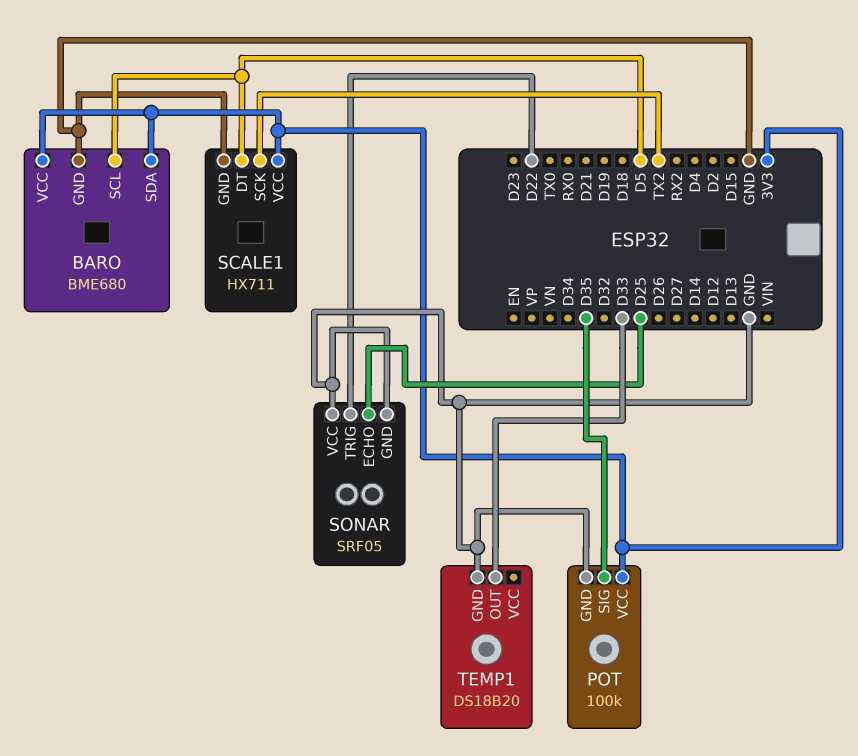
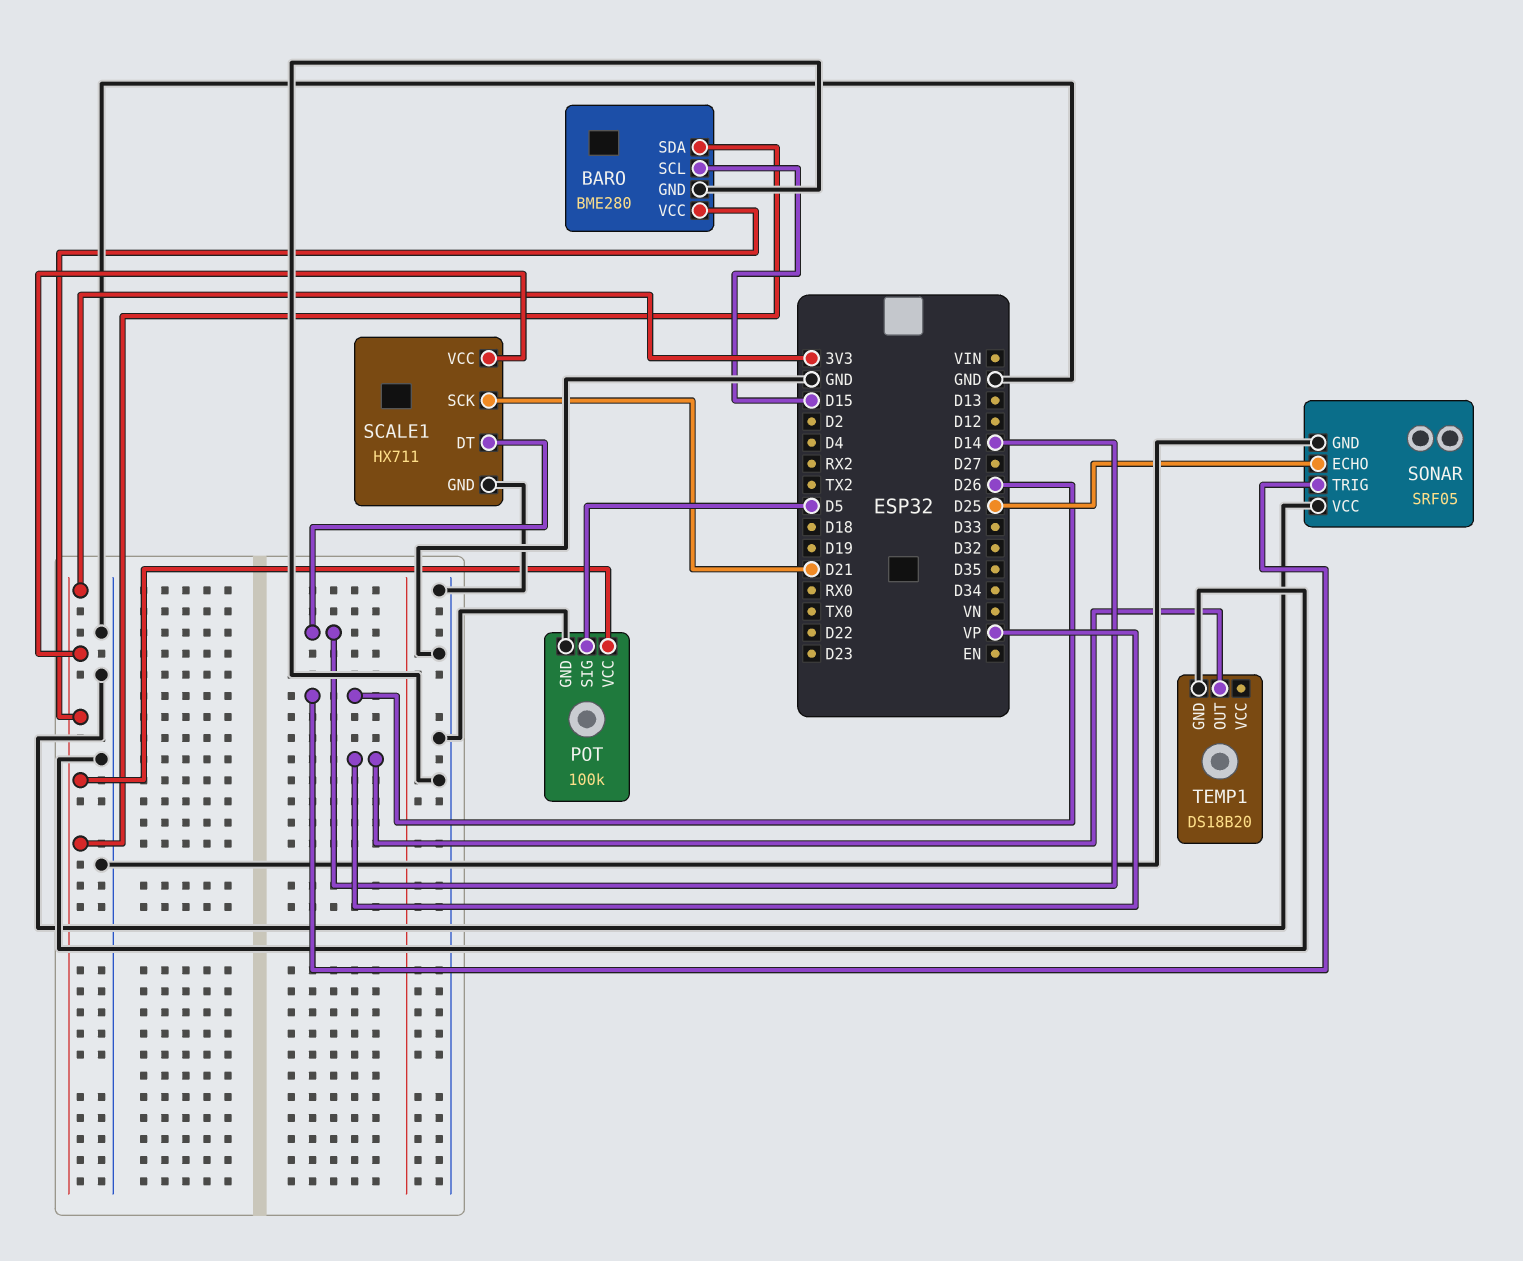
BARO: BME680 -> BME280
BARO pin SCL: D5 -> D15
POT pin SIG: D35 -> D5
SCALE1 pin DT: D5 -> D14
SCALE1 pin SCK: TX2 -> D21
SONAR pin TRIG: D22 -> D26
TEMP1 pin OUT: D33 -> VP

